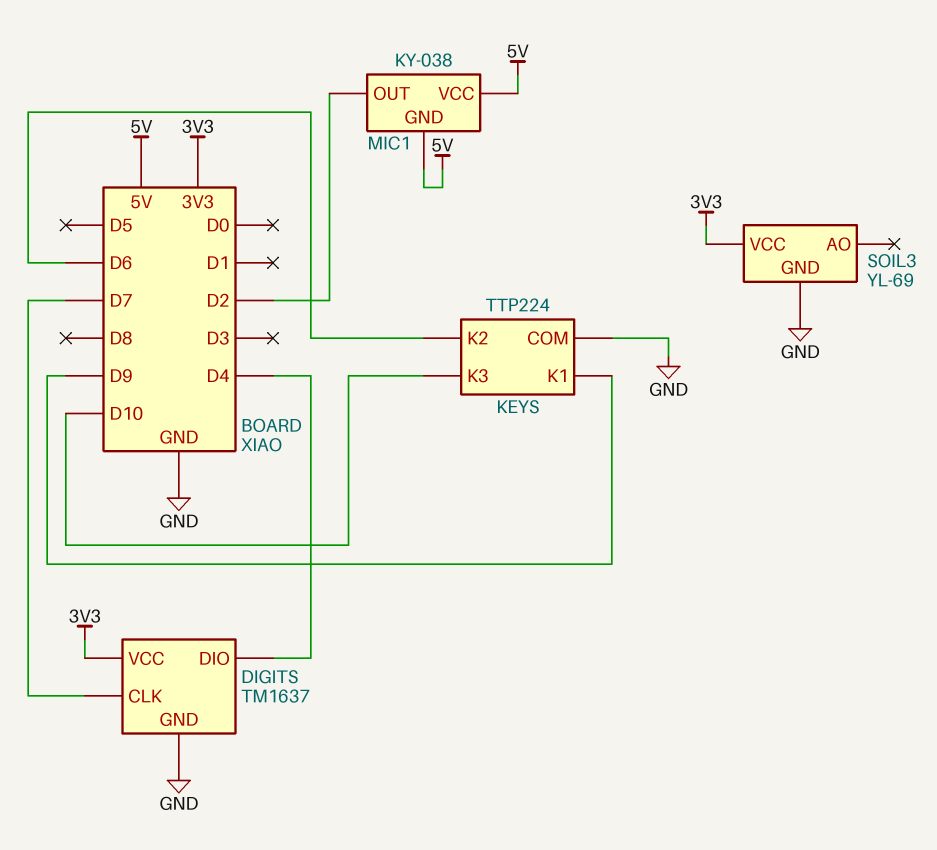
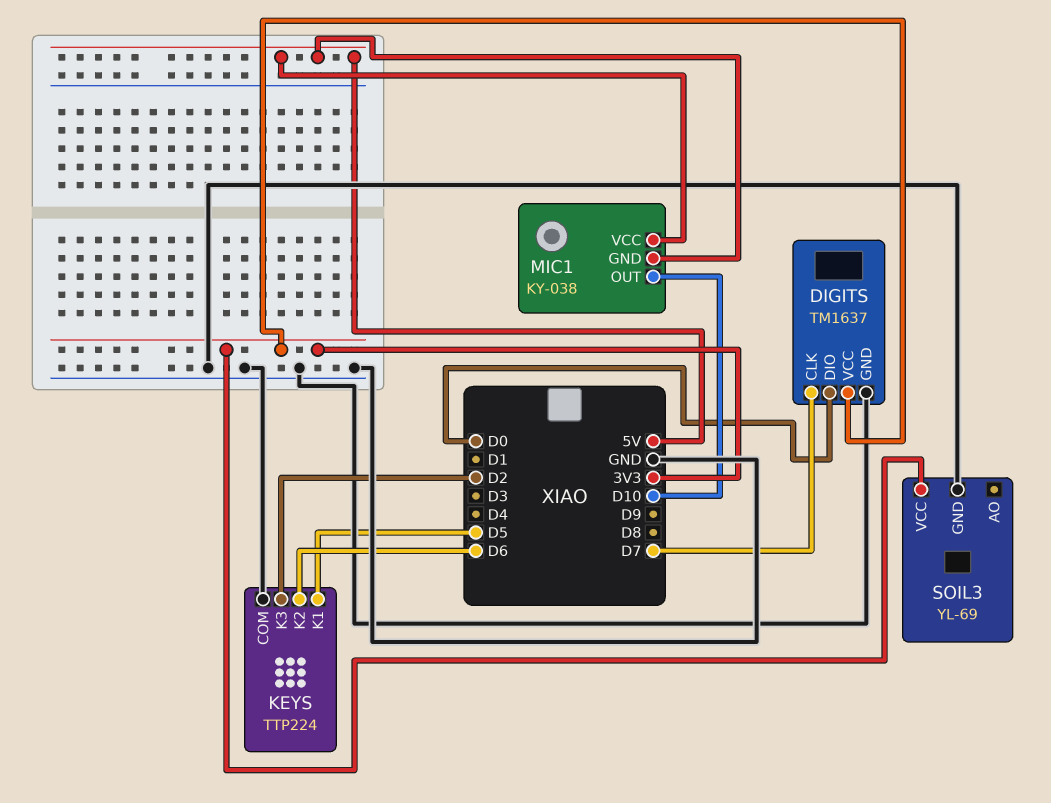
DIGITS pin DIO: D4 -> D0
KEYS pin K1: D9 -> D5
KEYS pin K3: D10 -> D2
MIC1 pin OUT: D2 -> D10

